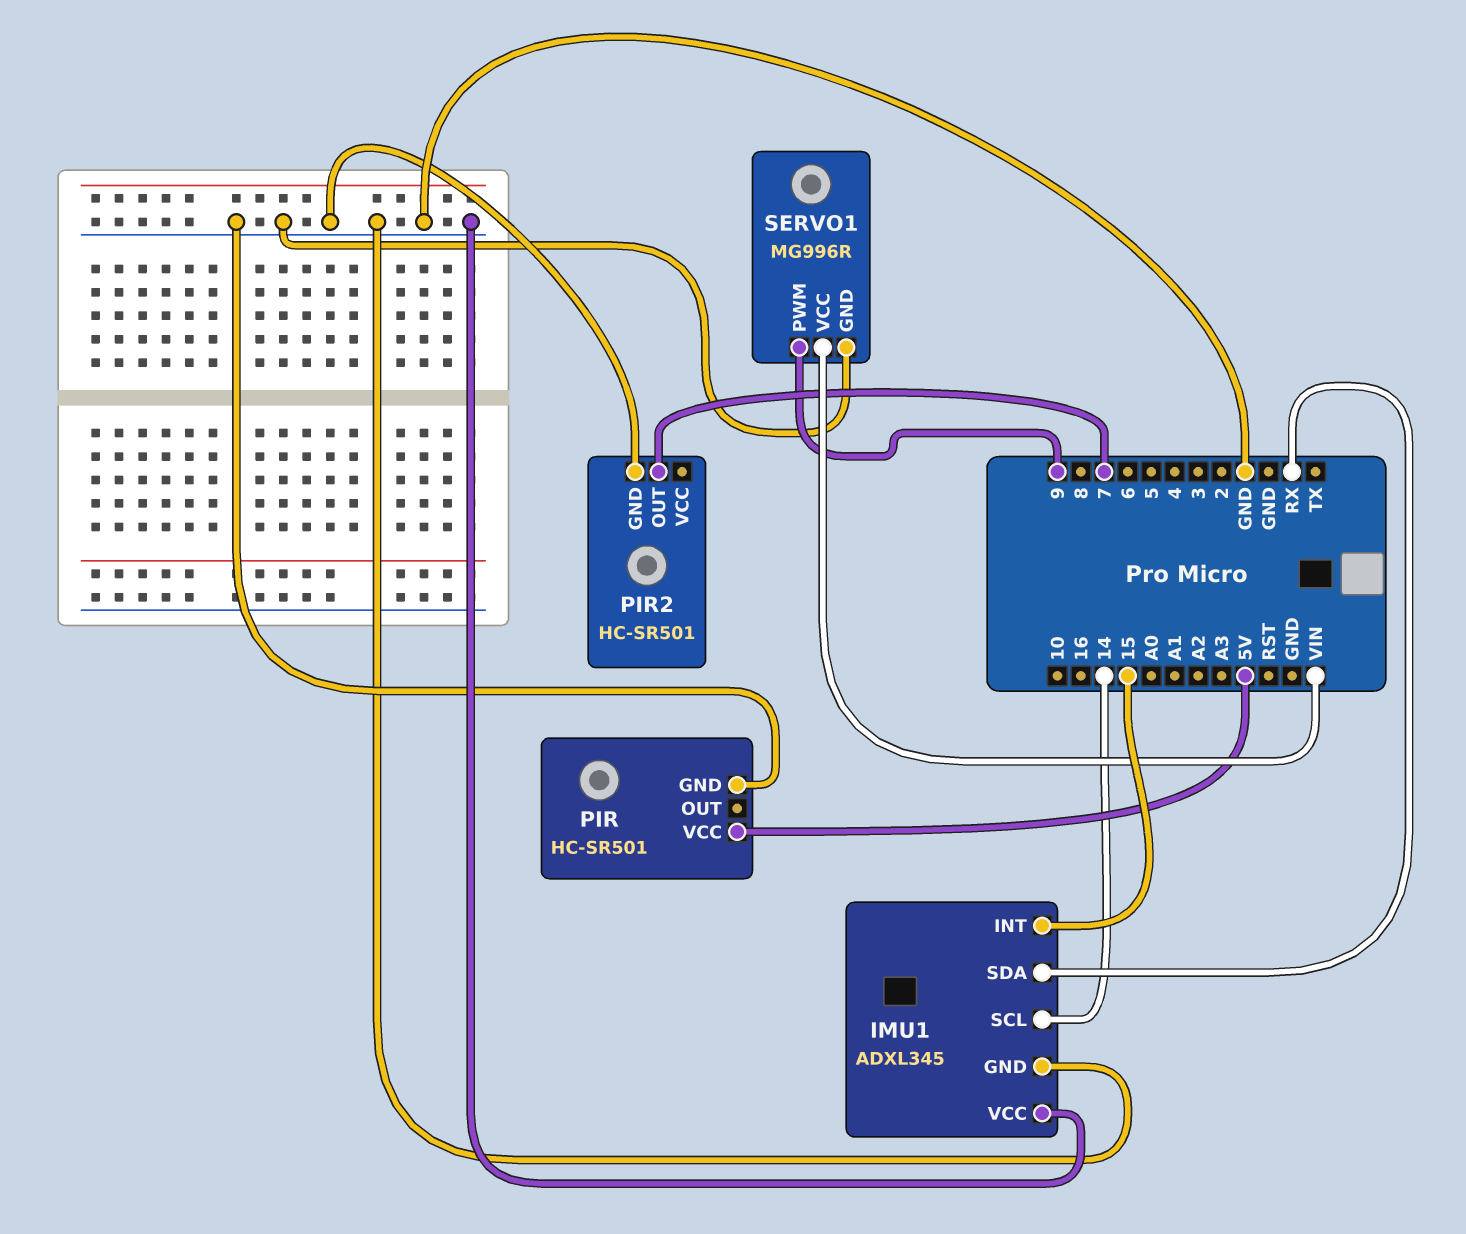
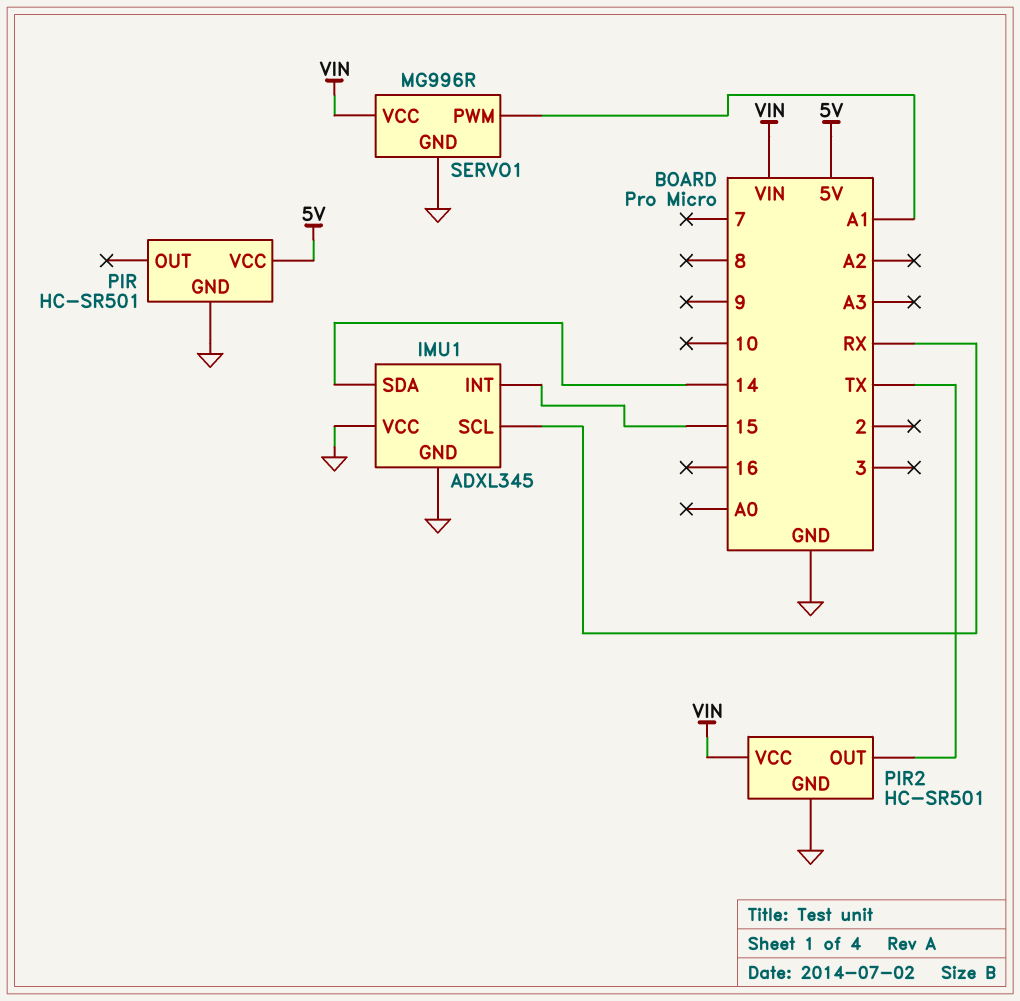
IMU1 pin SCL: 14 -> RX
IMU1 pin SDA: RX -> 14
PIR2 pin OUT: 7 -> TX
PIR2 pin VCC: none -> VIN
SERVO1 pin PWM: 9 -> A1

